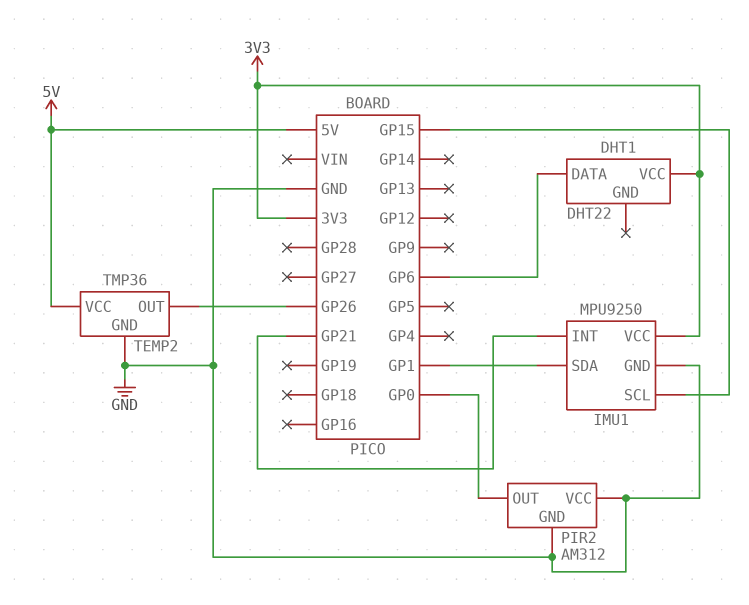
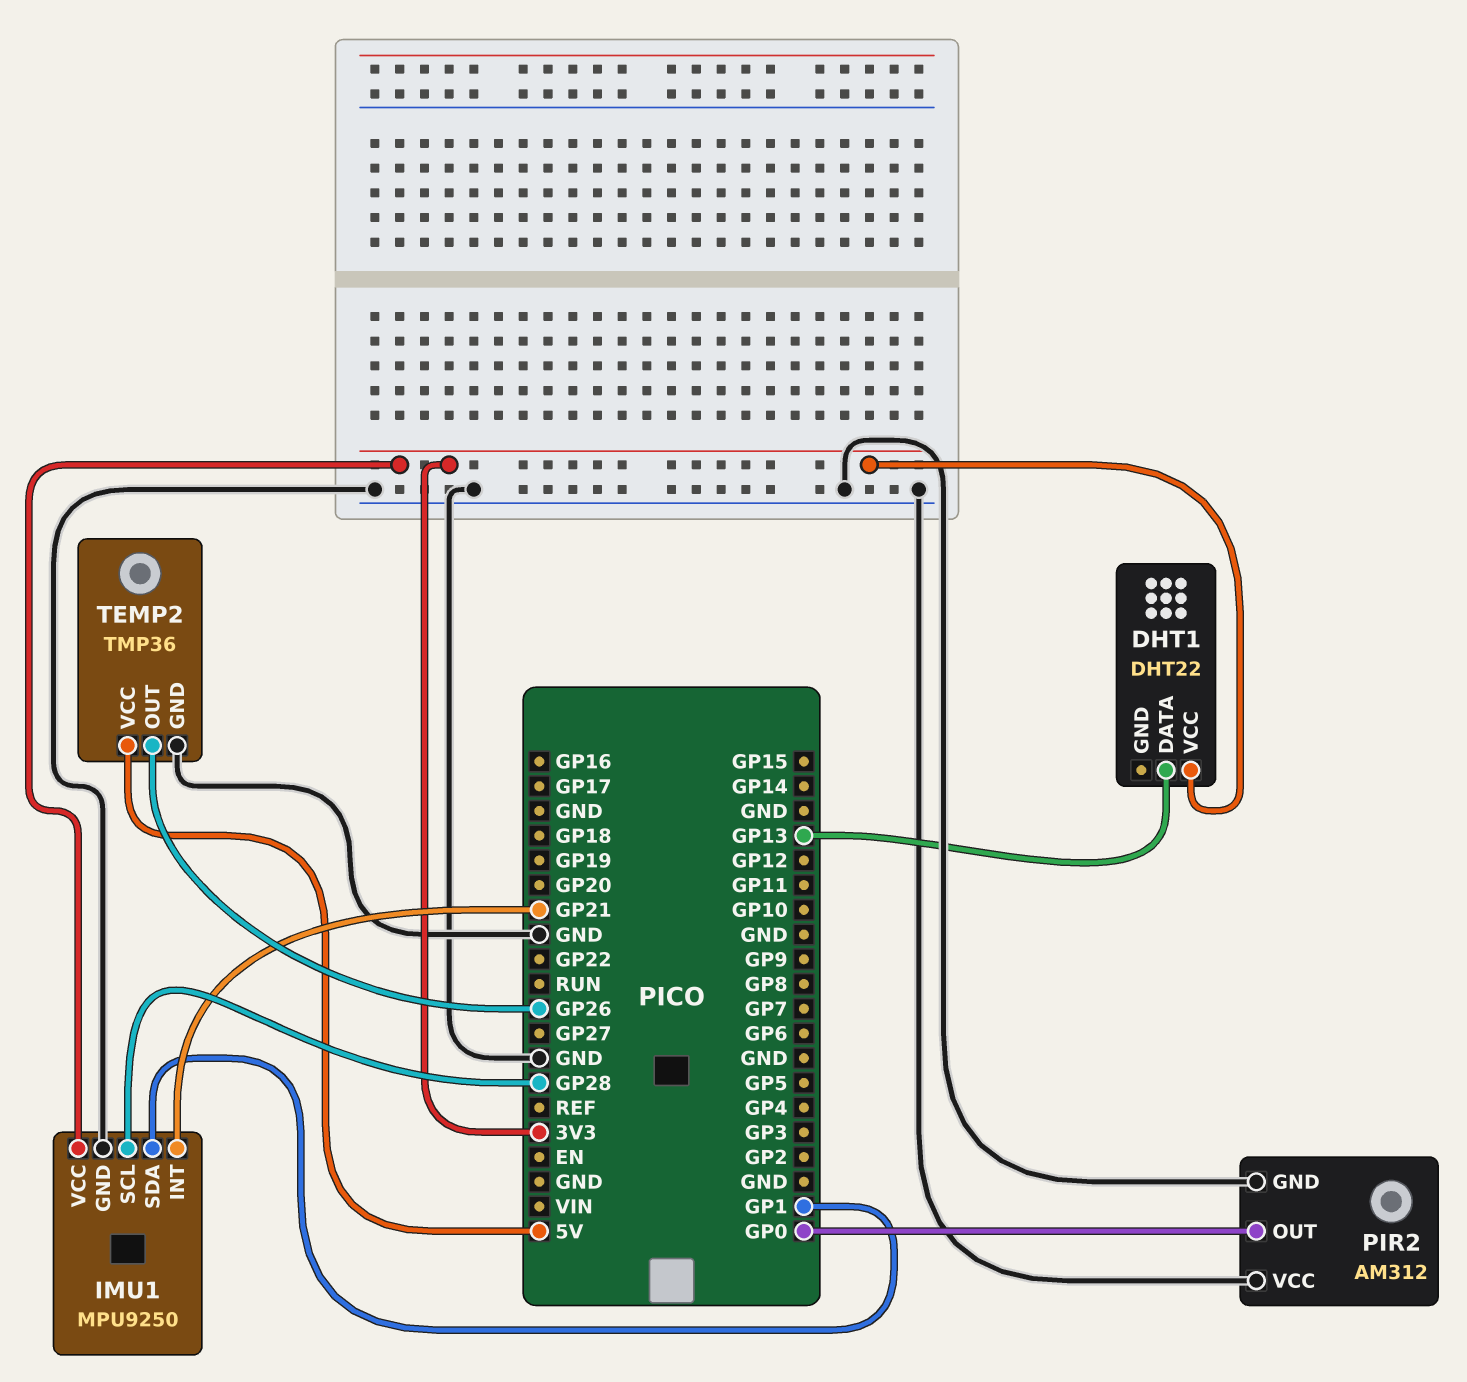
DHT1 pin DATA: GP6 -> GP13
IMU1 pin SCL: GP15 -> GP28

